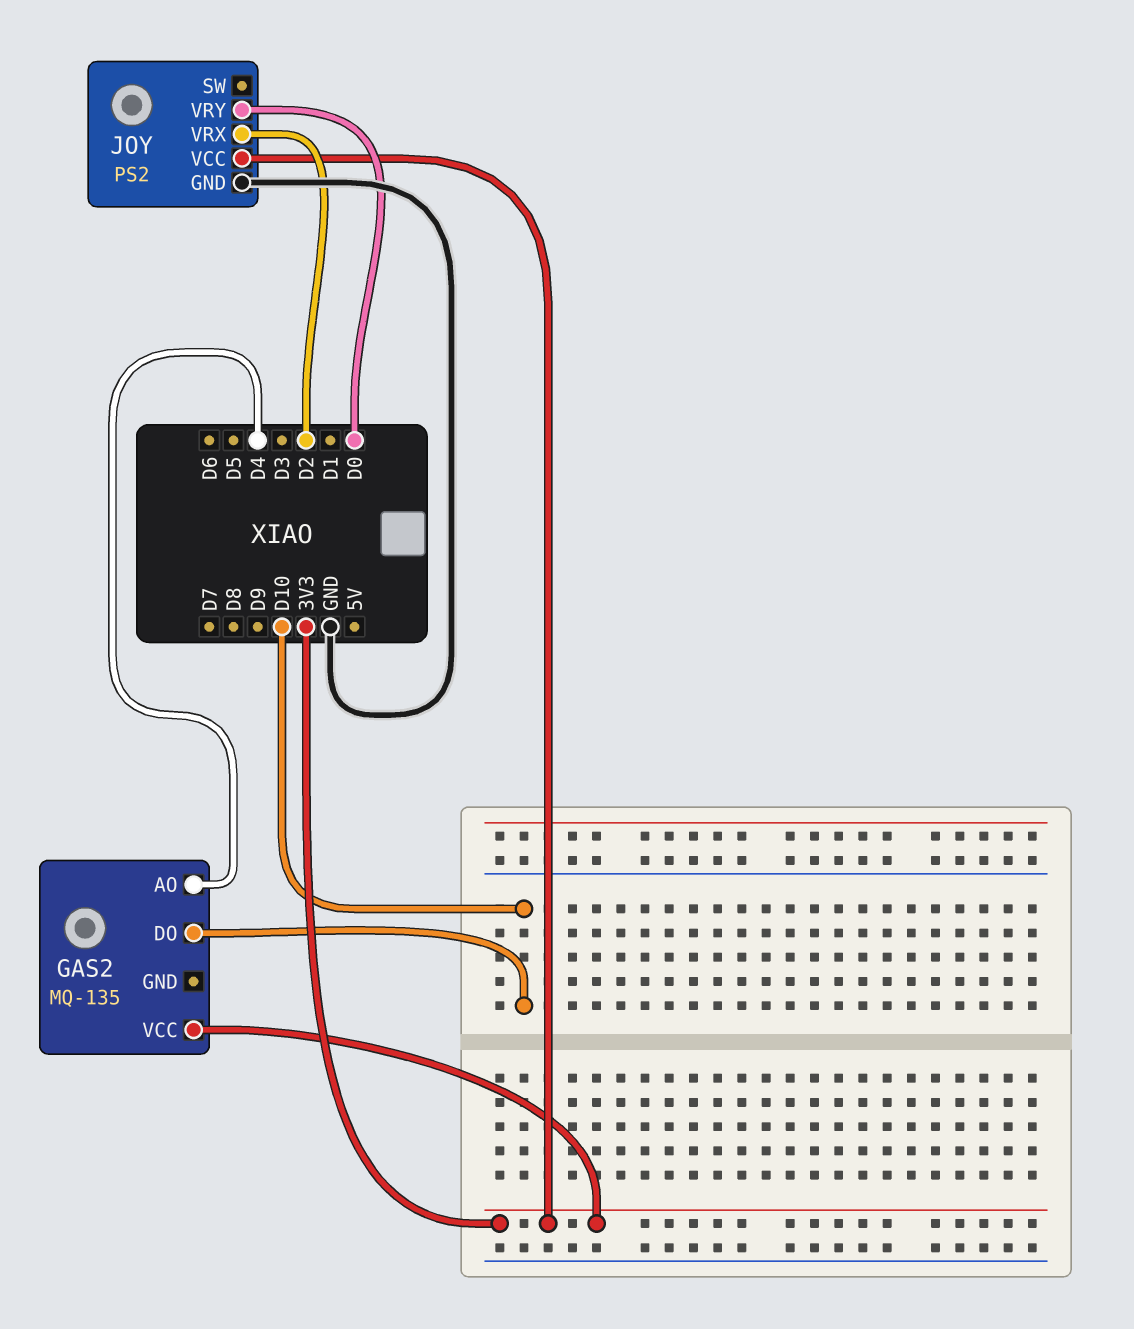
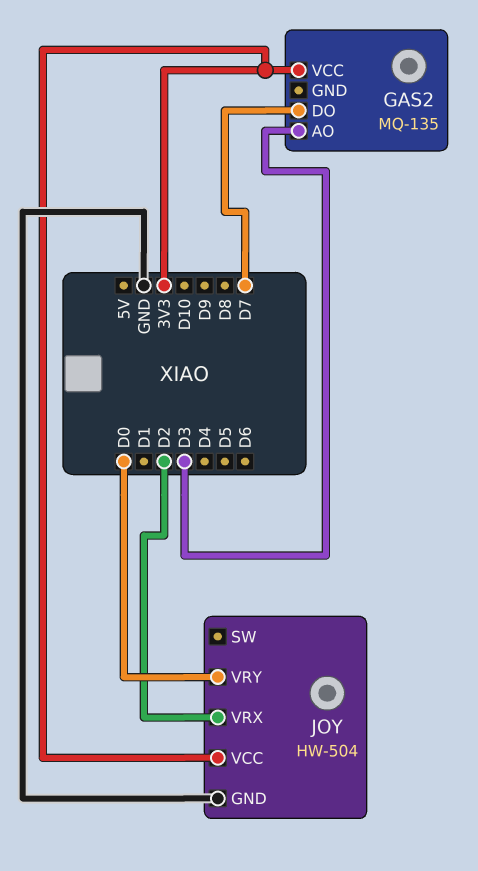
GAS2 pin AO: D4 -> D3
GAS2 pin DO: D10 -> D7
JOY: PS2 -> HW-504

